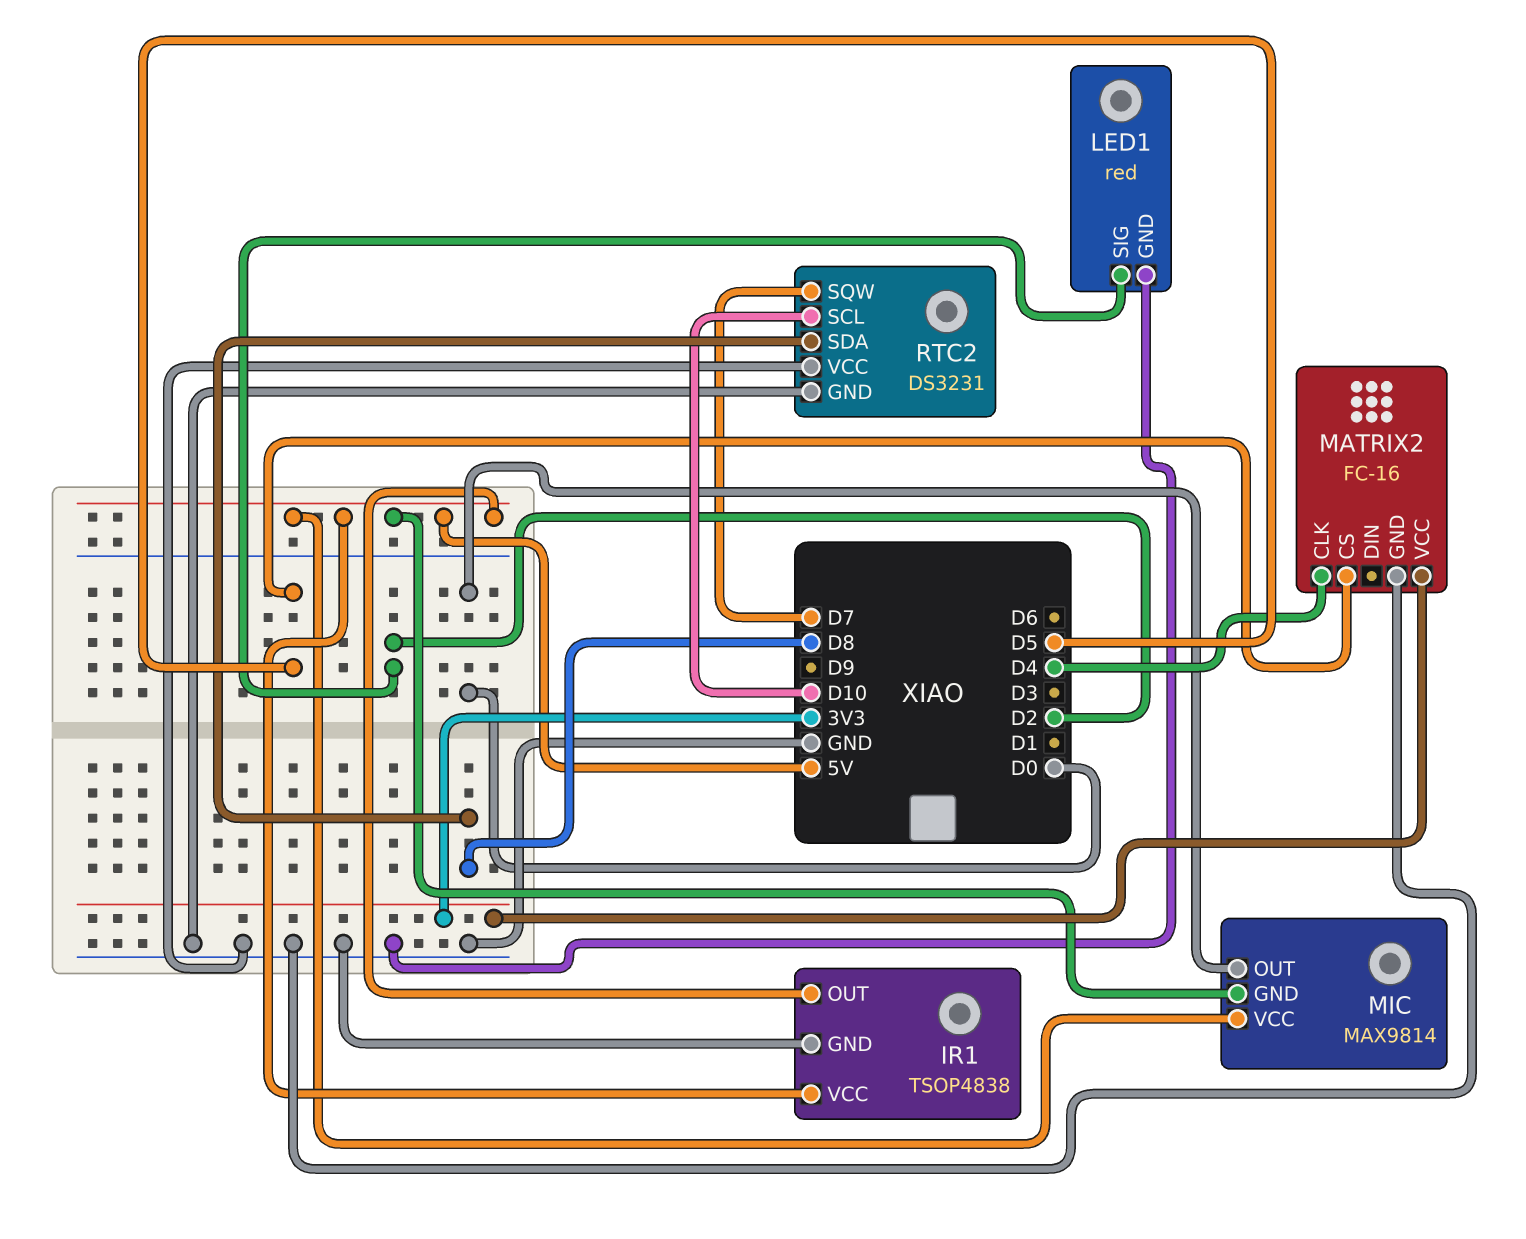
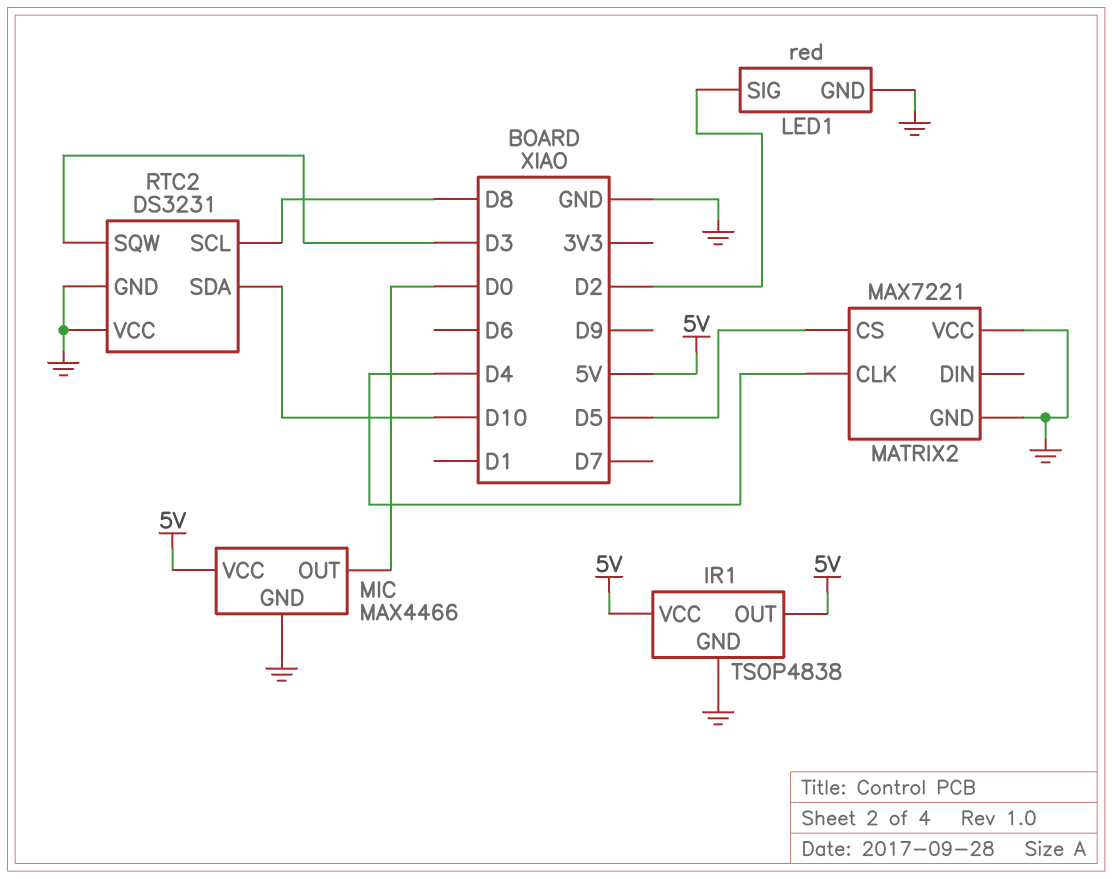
MATRIX2: FC-16 -> MAX7221
MATRIX2 pin VCC: 3V3 -> GND
MIC: MAX9814 -> MAX4466
MIC pin GND: 5V -> GND
RTC2 pin SCL: D10 -> D8
RTC2 pin SDA: D8 -> D10
RTC2 pin SQW: D7 -> D3

